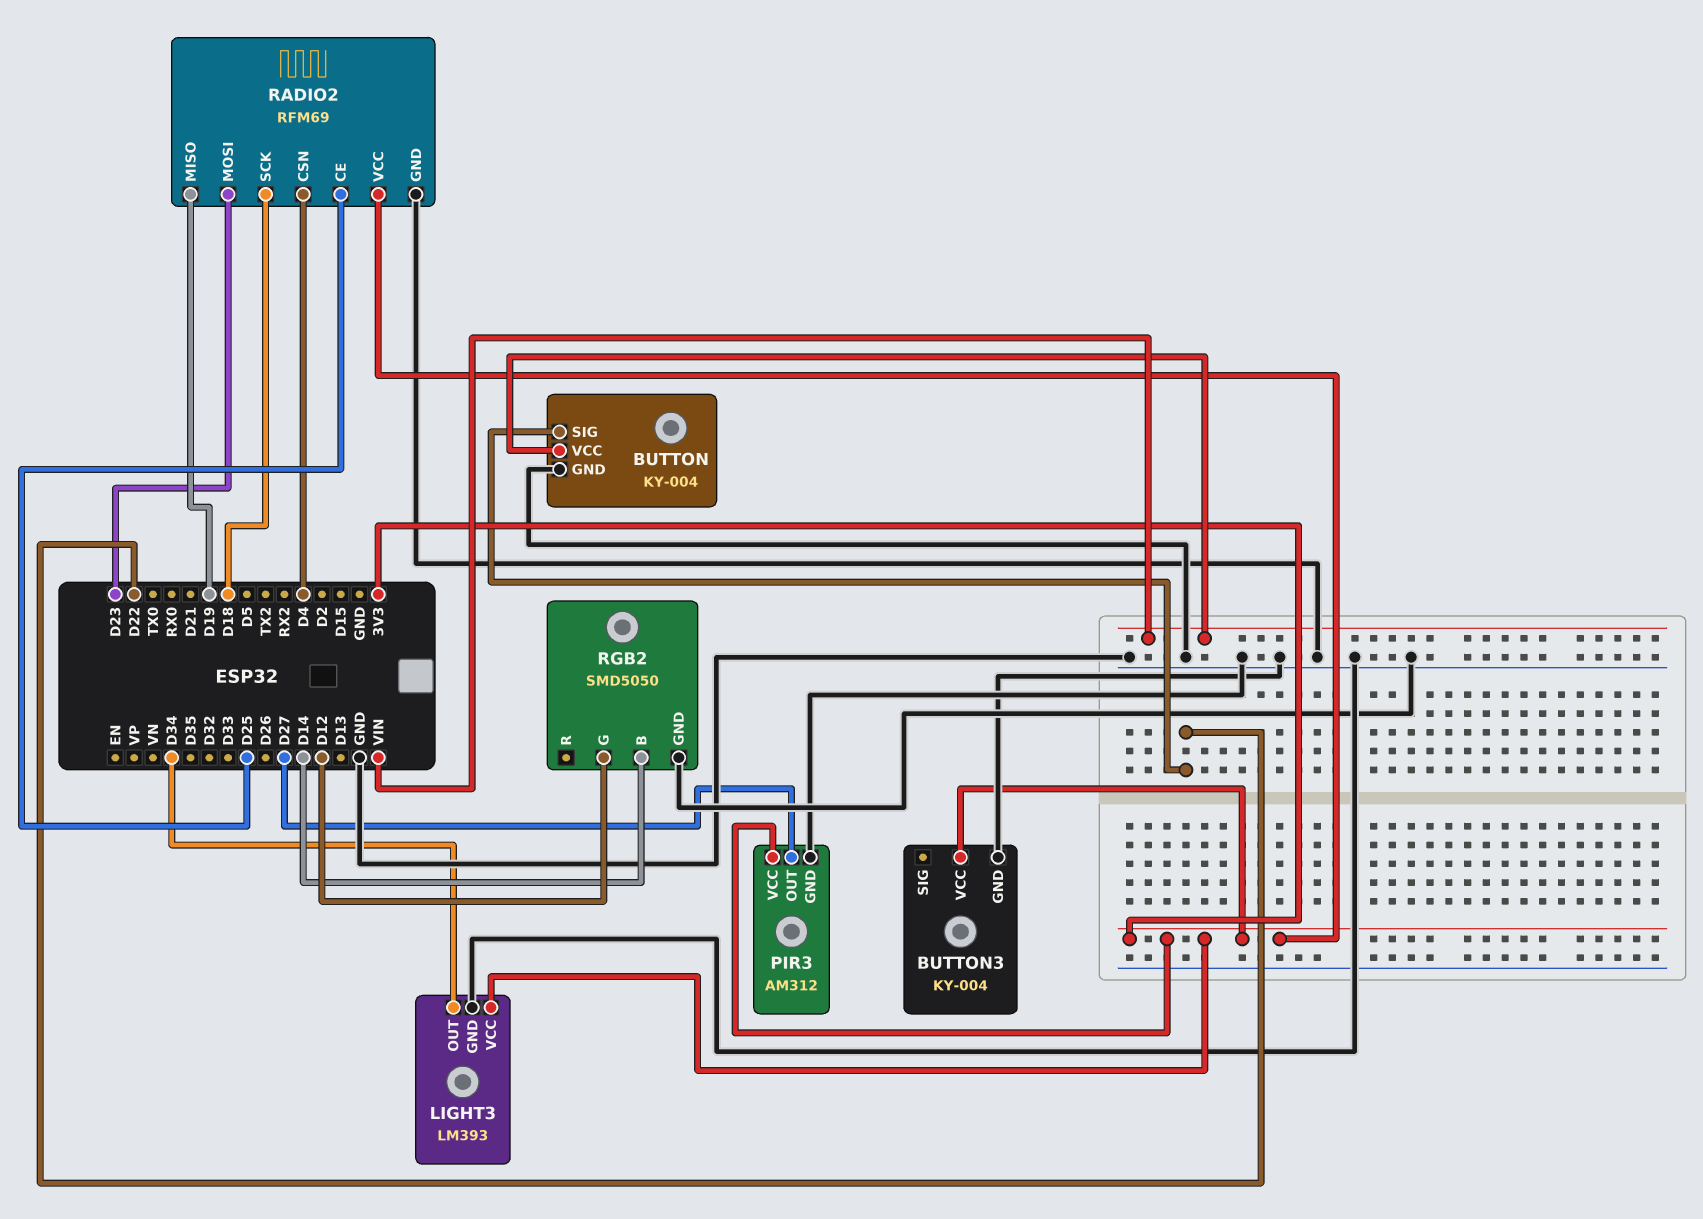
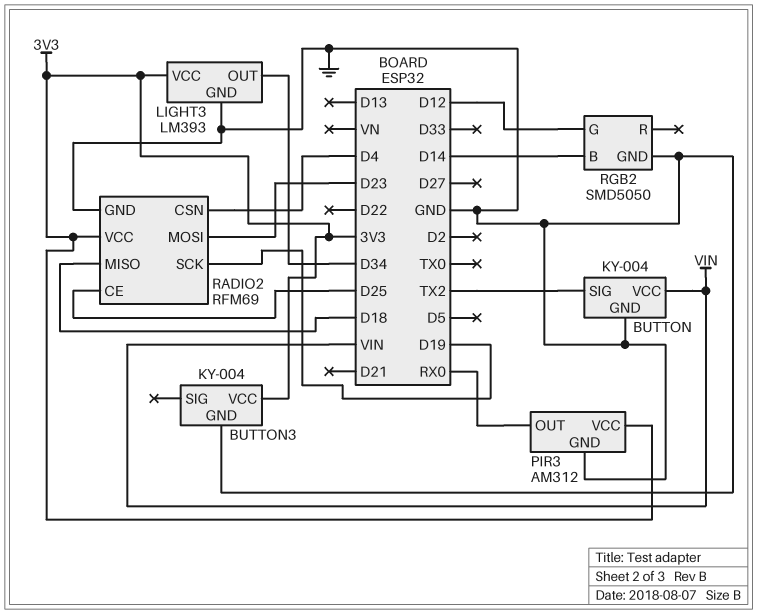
BUTTON pin SIG: D22 -> TX2
PIR3 pin OUT: D27 -> RX0
RADIO2 pin MISO: D19 -> D18
RADIO2 pin SCK: D18 -> D19

